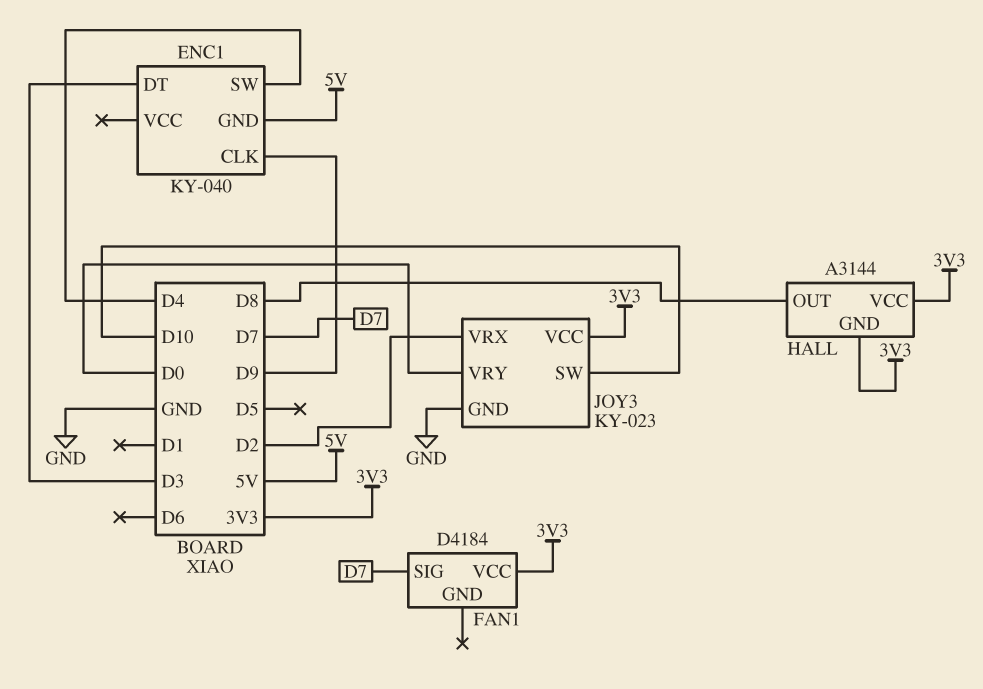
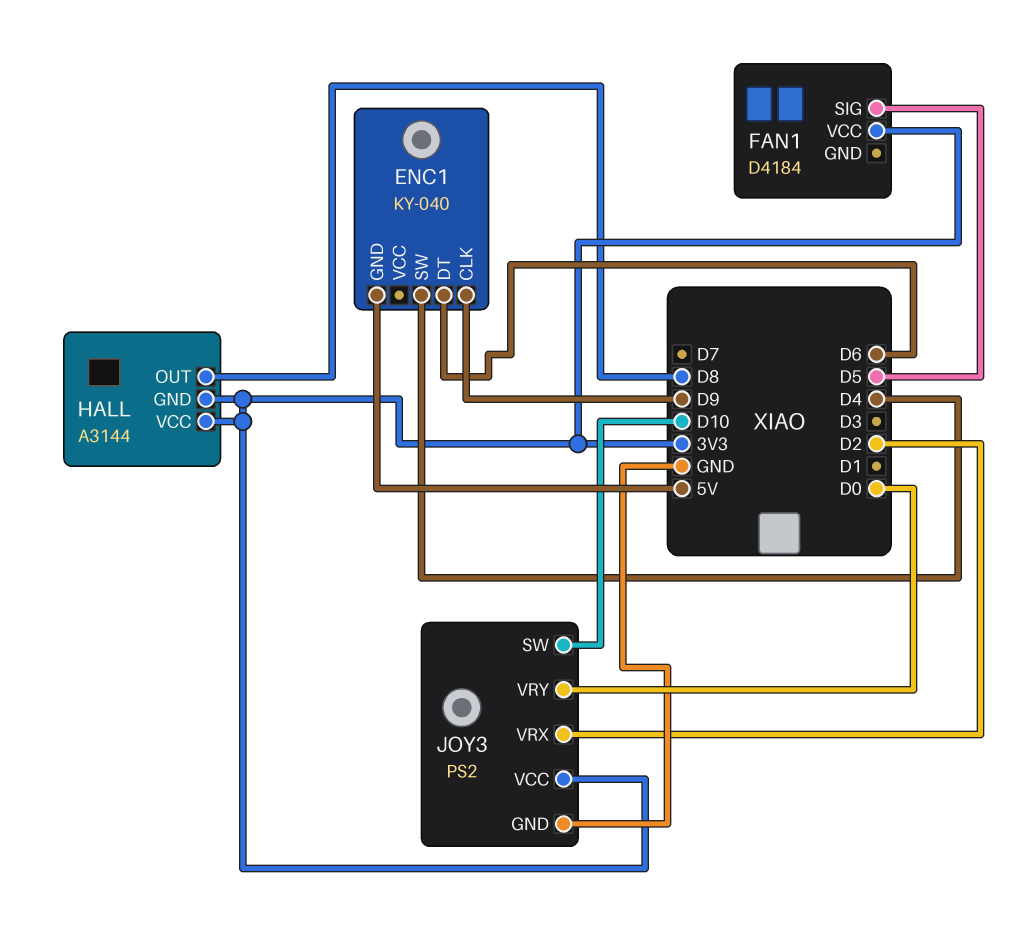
ENC1 pin DT: D3 -> D6
FAN1 pin SIG: D7 -> D5
JOY3: KY-023 -> PS2

